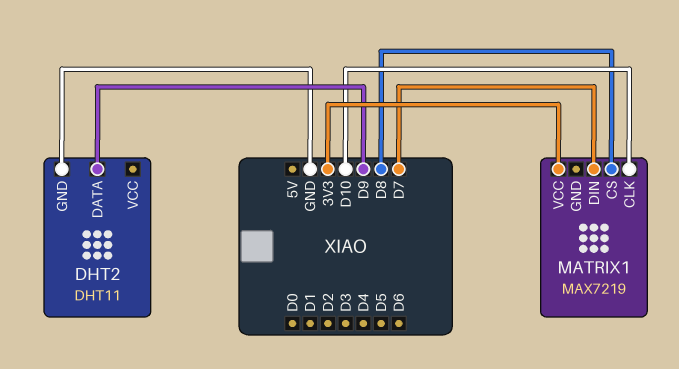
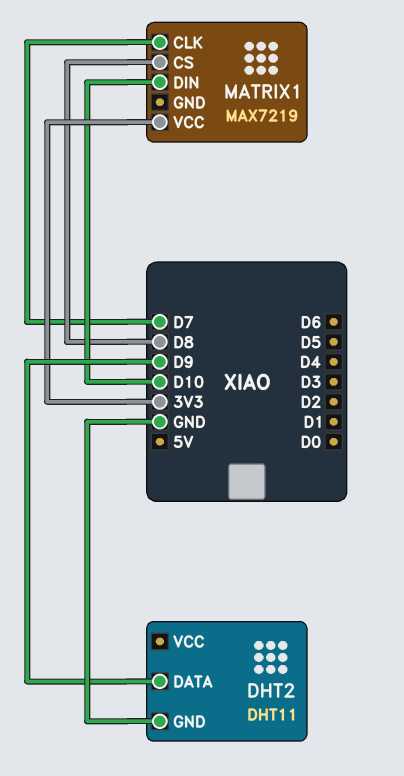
MATRIX1 pin CLK: D10 -> D7
MATRIX1 pin DIN: D7 -> D10

